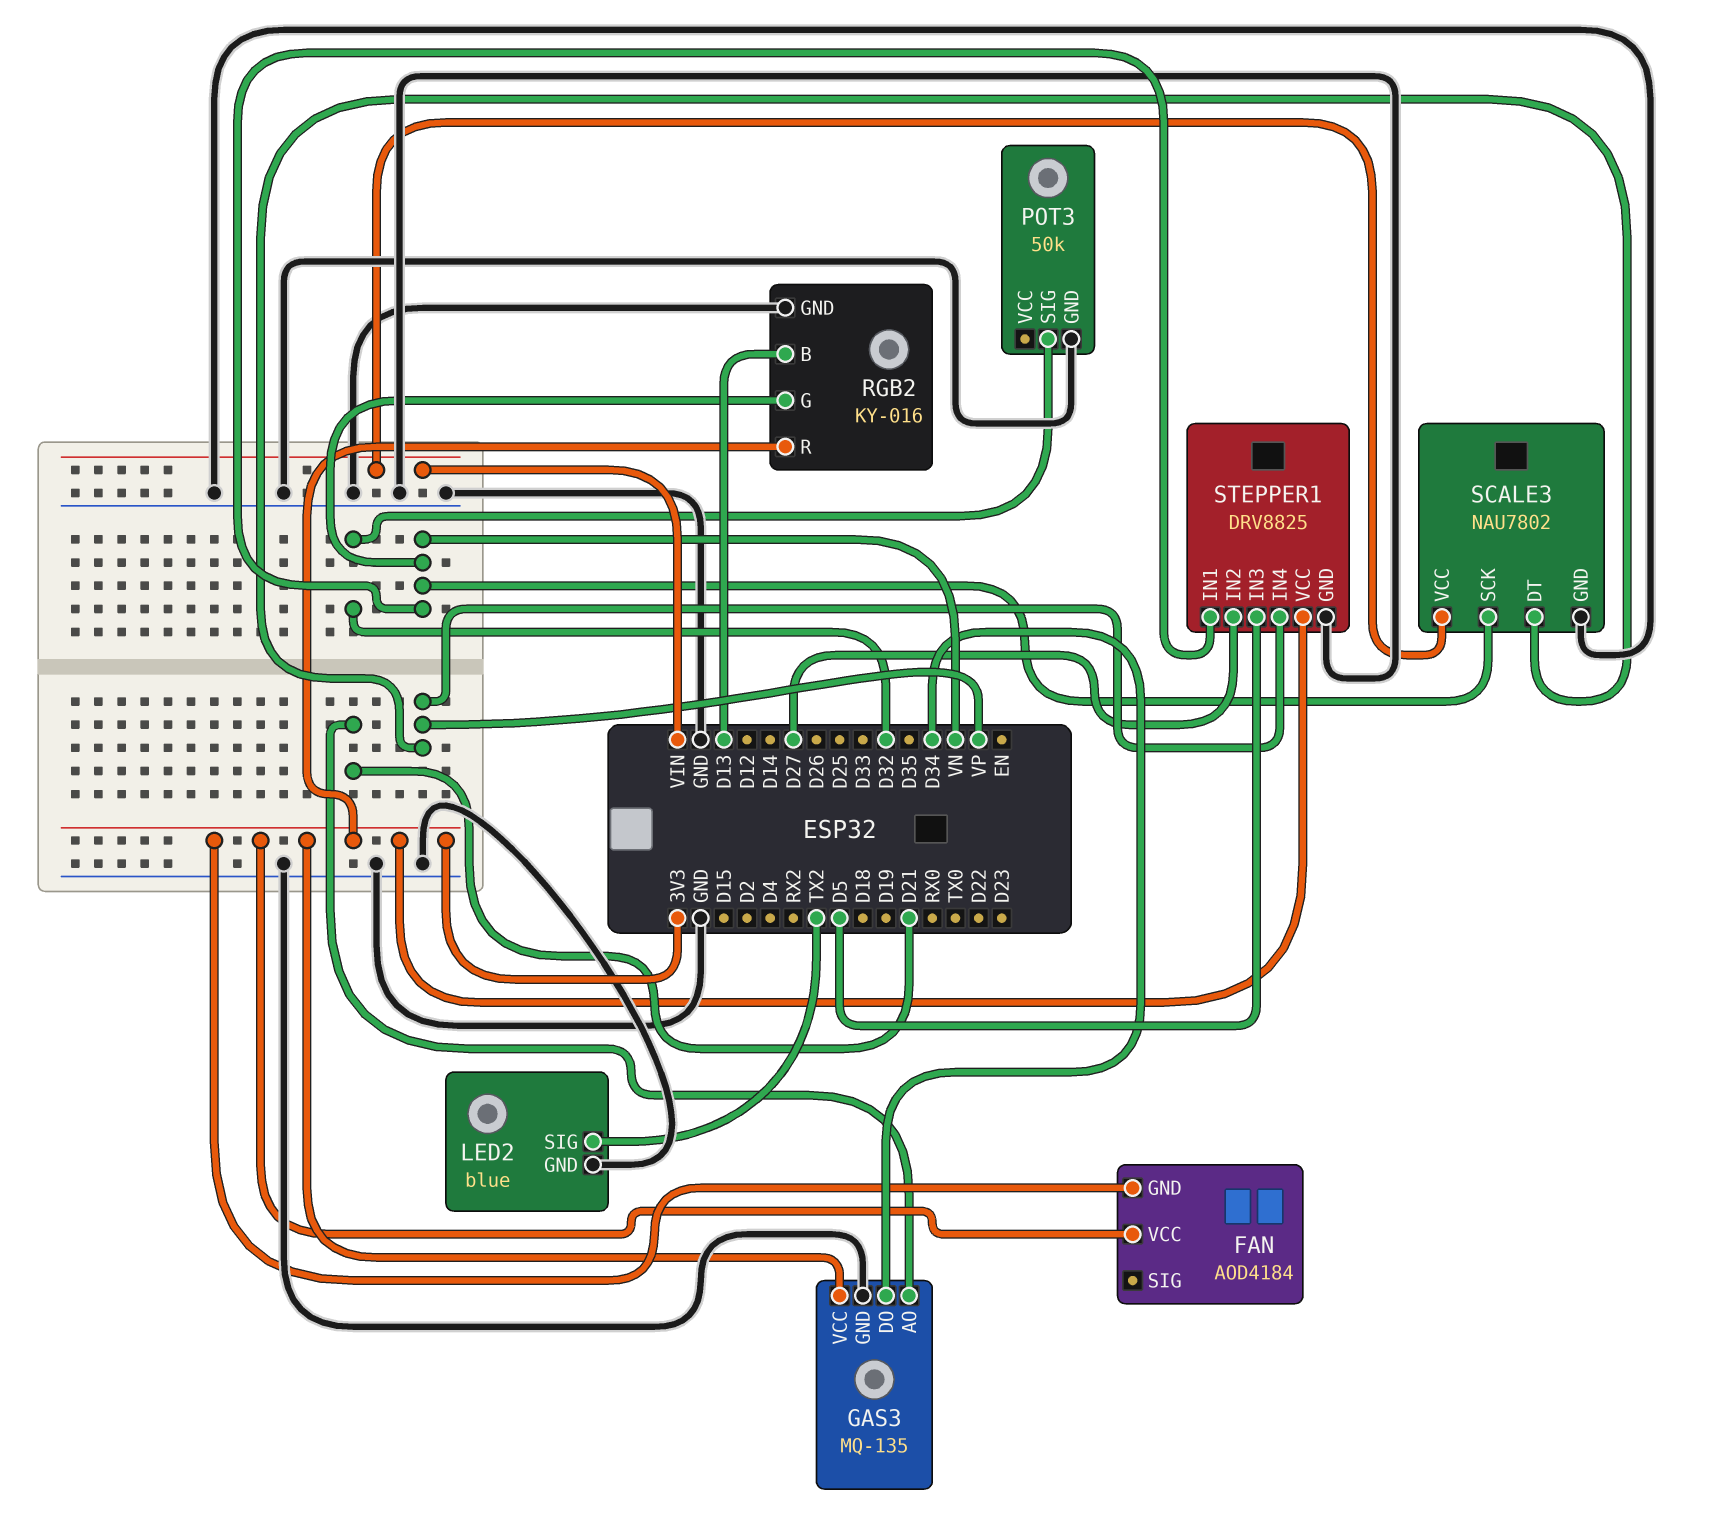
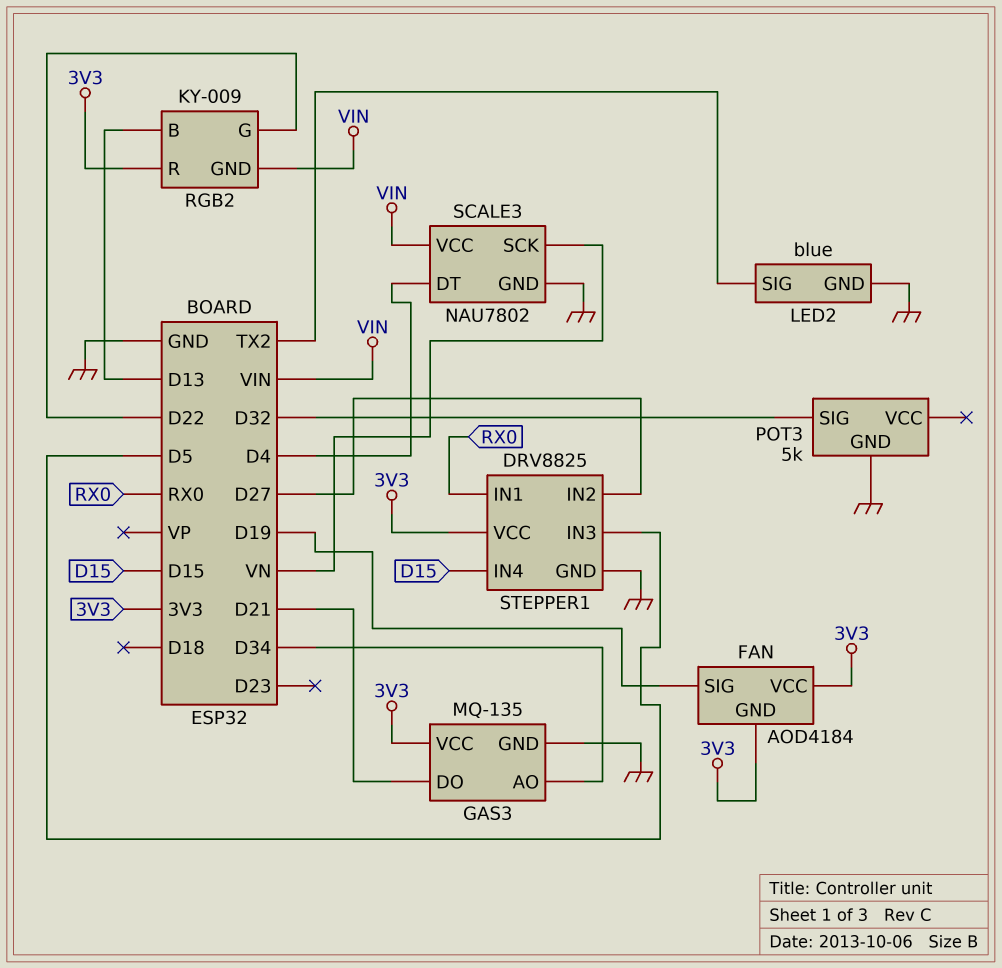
FAN pin SIG: none -> D19
GAS3 pin AO: D21 -> D34
GAS3 pin DO: D34 -> D21
POT3: 50k -> 5k
RGB2: KY-016 -> KY-009
RGB2 pin G: VN -> D22
RGB2 pin GND: GND -> VIN
SCALE3 pin DT: VP -> D4
STEPPER1 pin IN1: VN -> RX0
STEPPER1 pin IN4: VP -> D15

